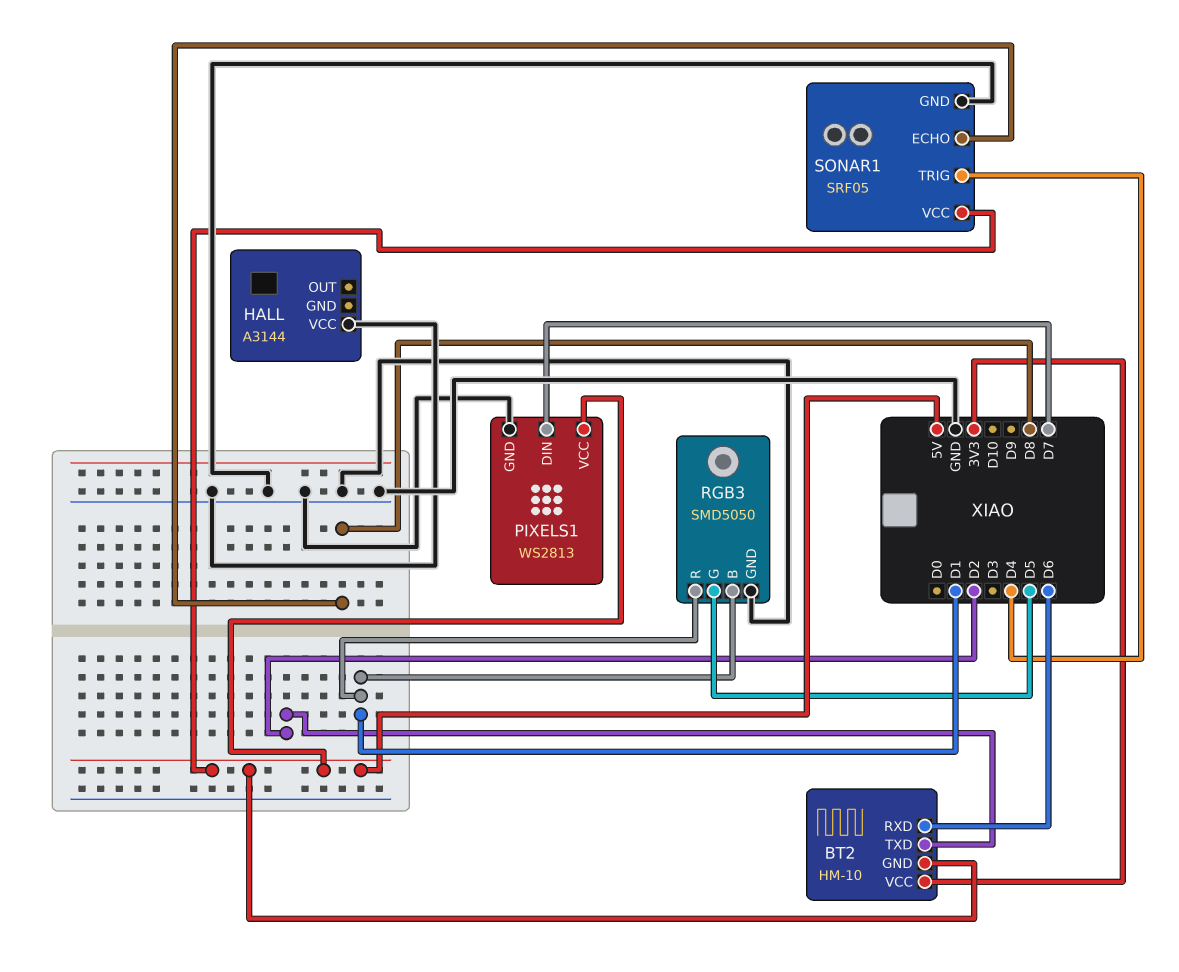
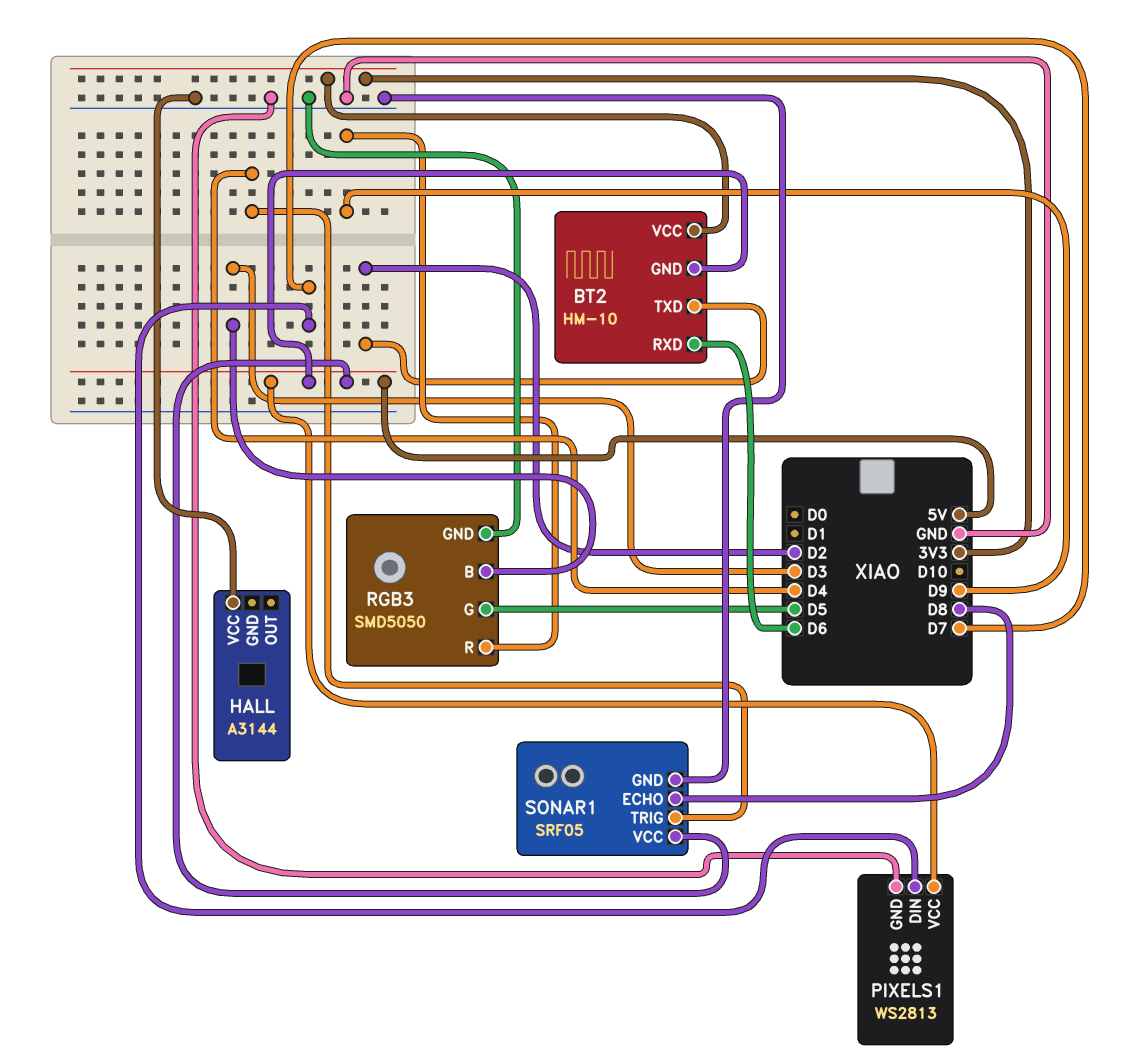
RGB3 pin B: D1 -> D3
RGB3 pin R: D1 -> D9

